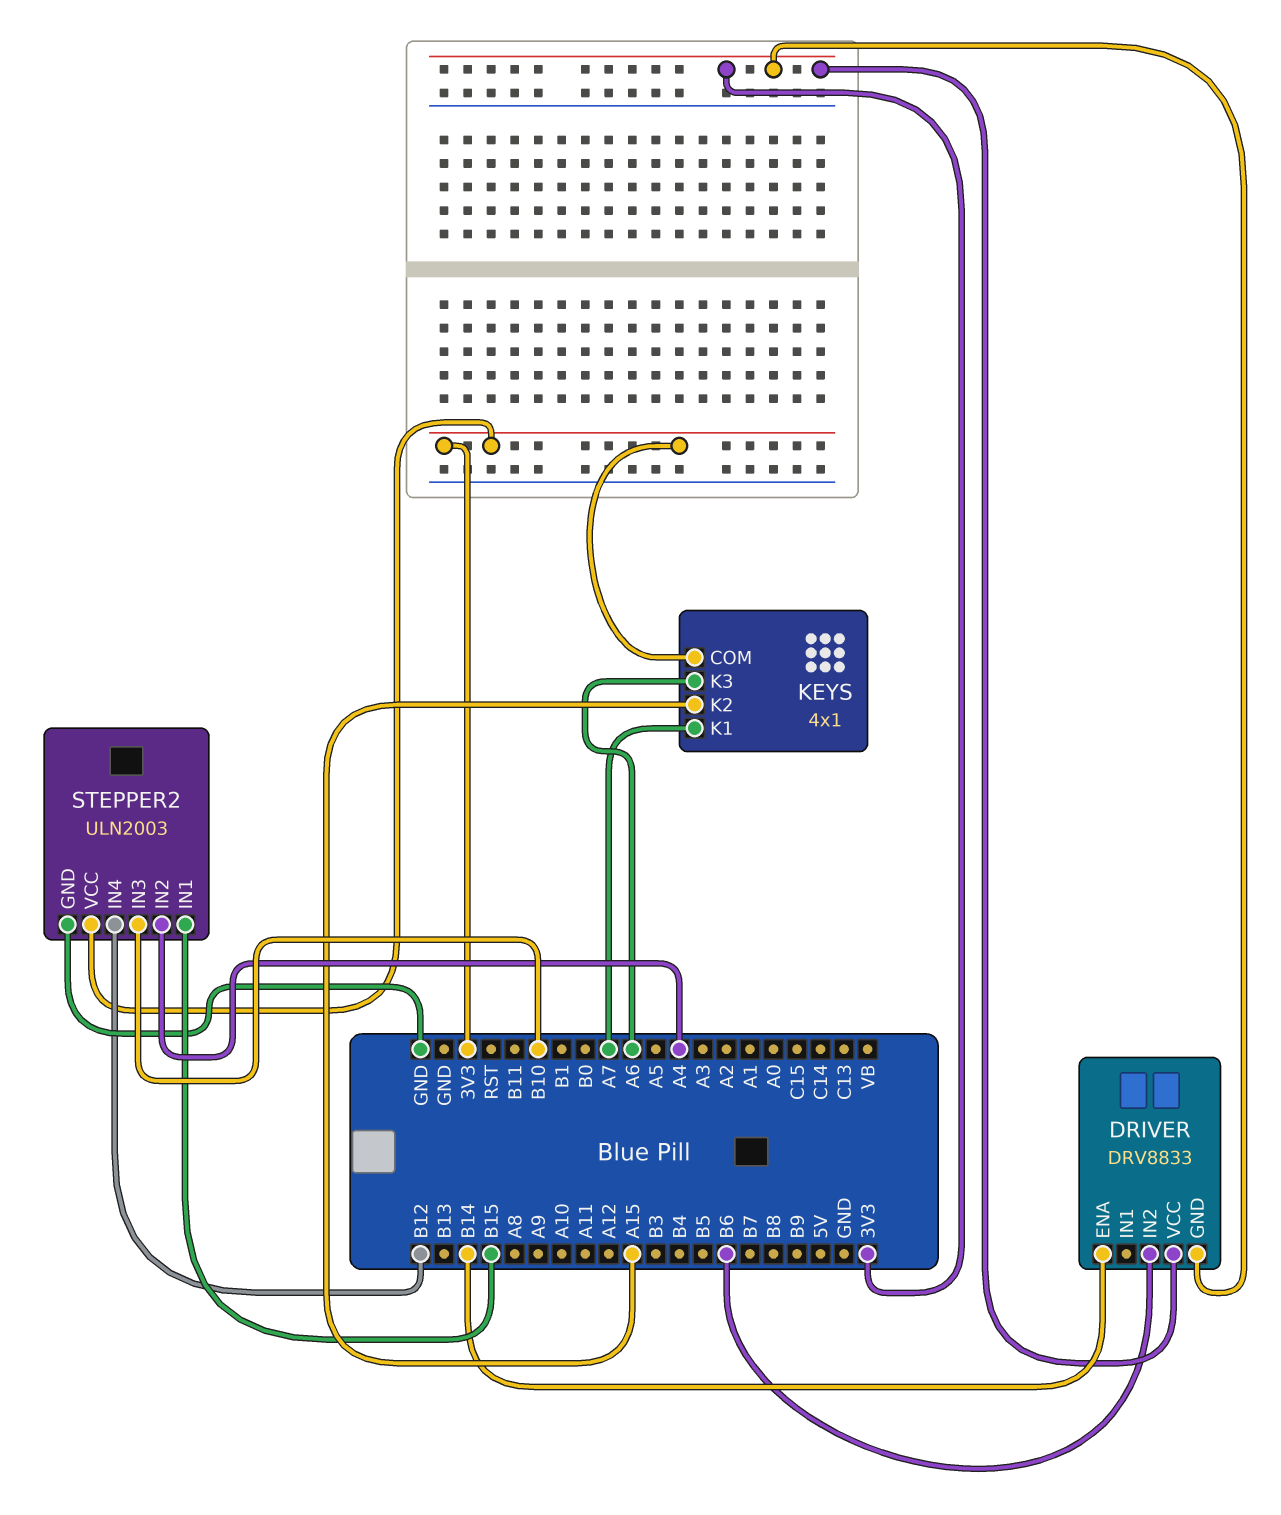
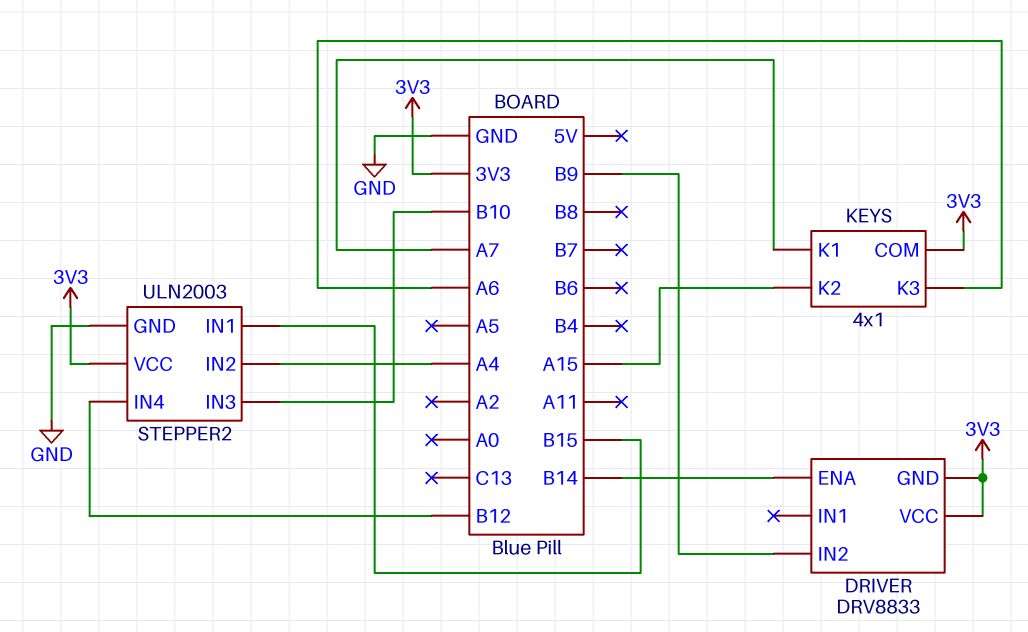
DRIVER pin IN2: B6 -> B9

